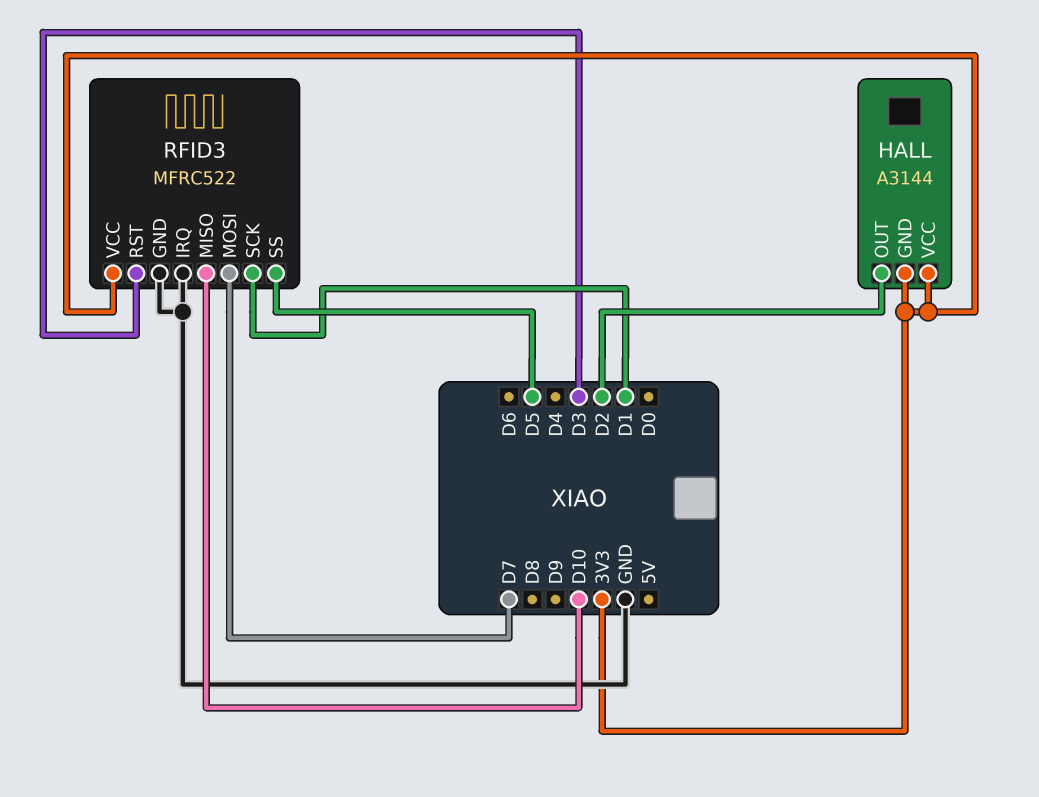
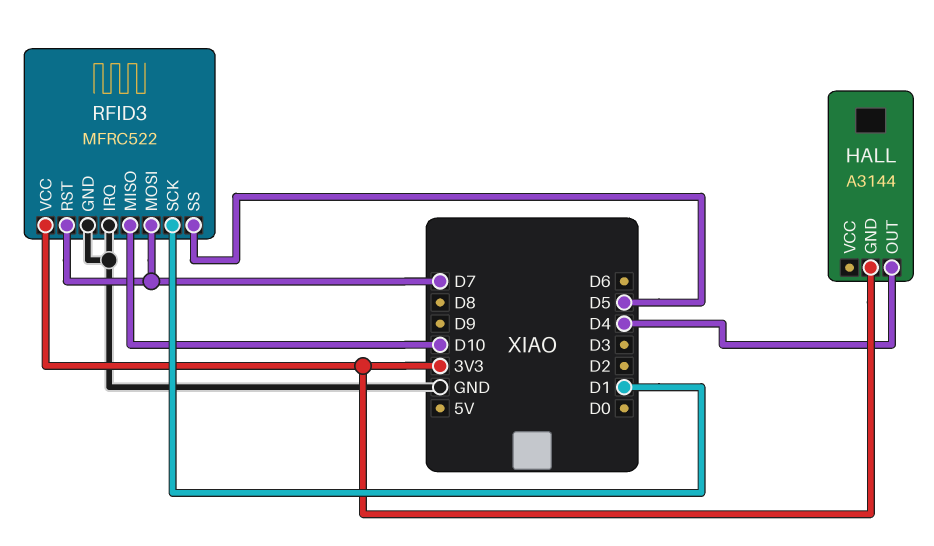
HALL pin OUT: D2 -> D4
HALL pin VCC: 3V3 -> none
RFID3 pin RST: D3 -> D7

